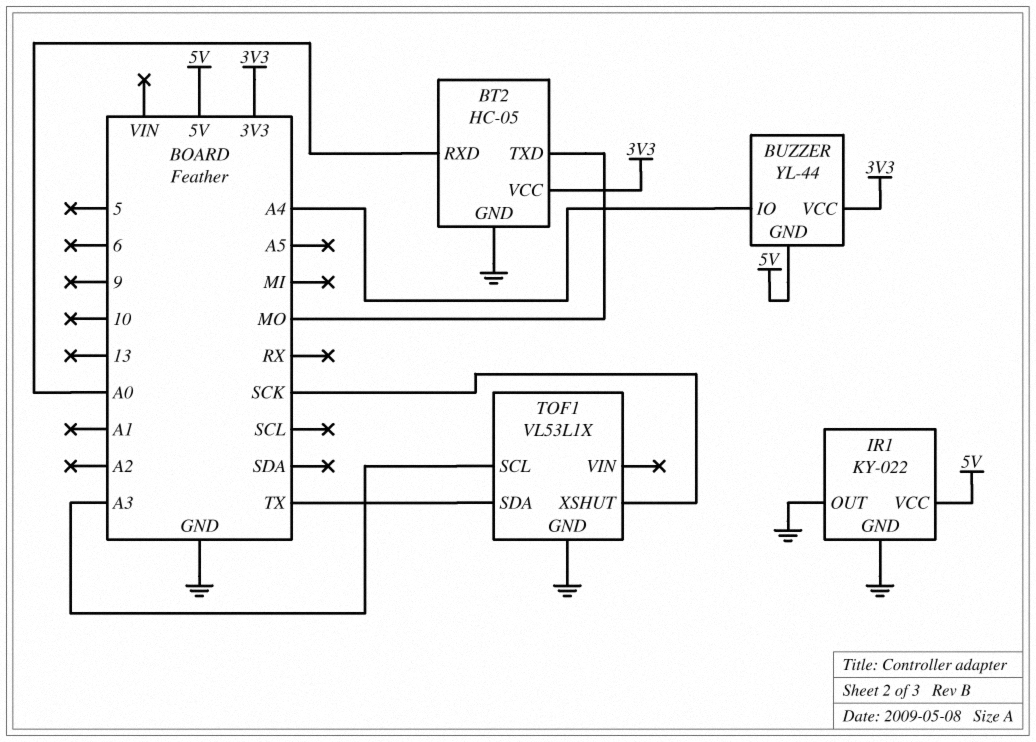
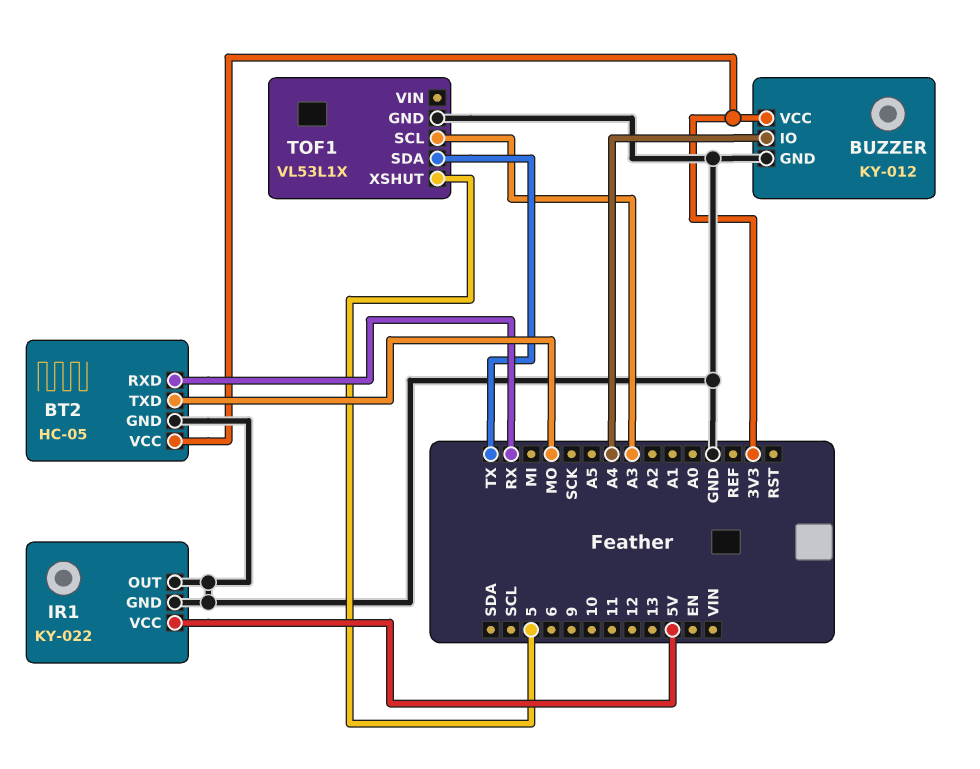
BT2 pin RXD: A0 -> RX
BUZZER: YL-44 -> KY-012
BUZZER pin GND: 5V -> GND
TOF1 pin XSHUT: SCK -> 5

